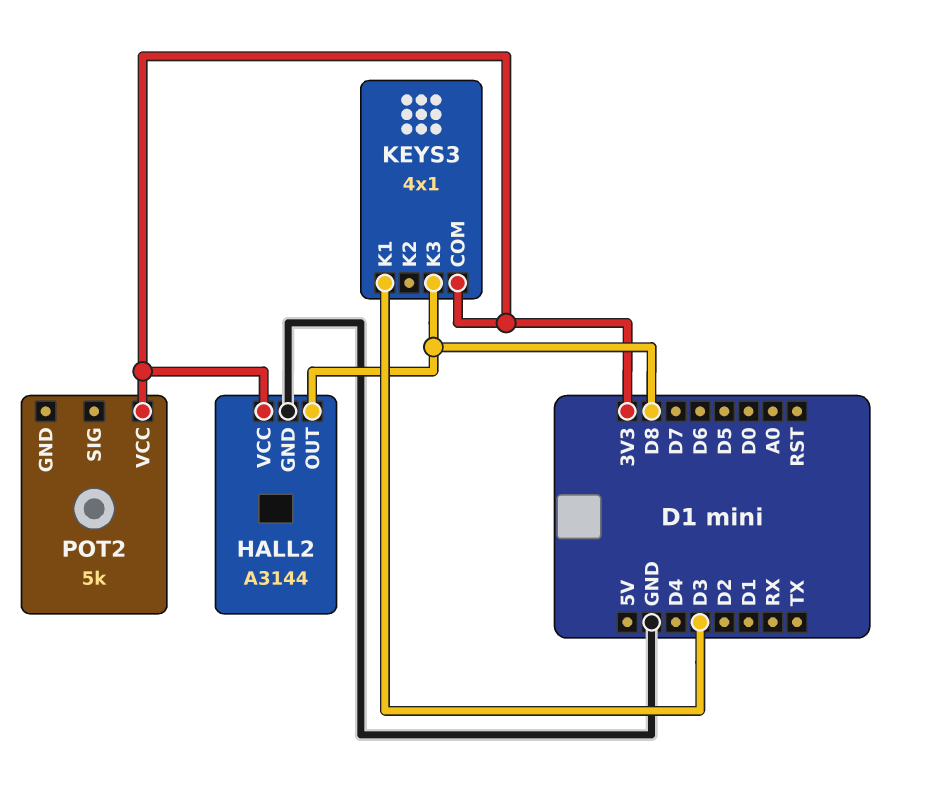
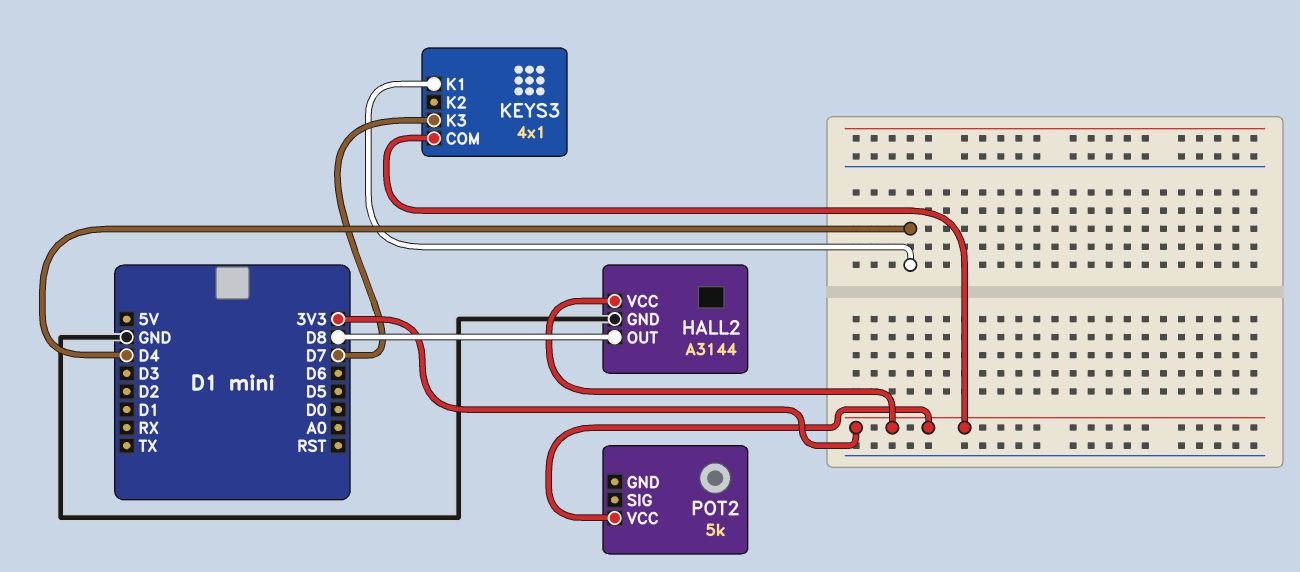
KEYS3 pin K1: D3 -> D4
KEYS3 pin K3: D8 -> D7

